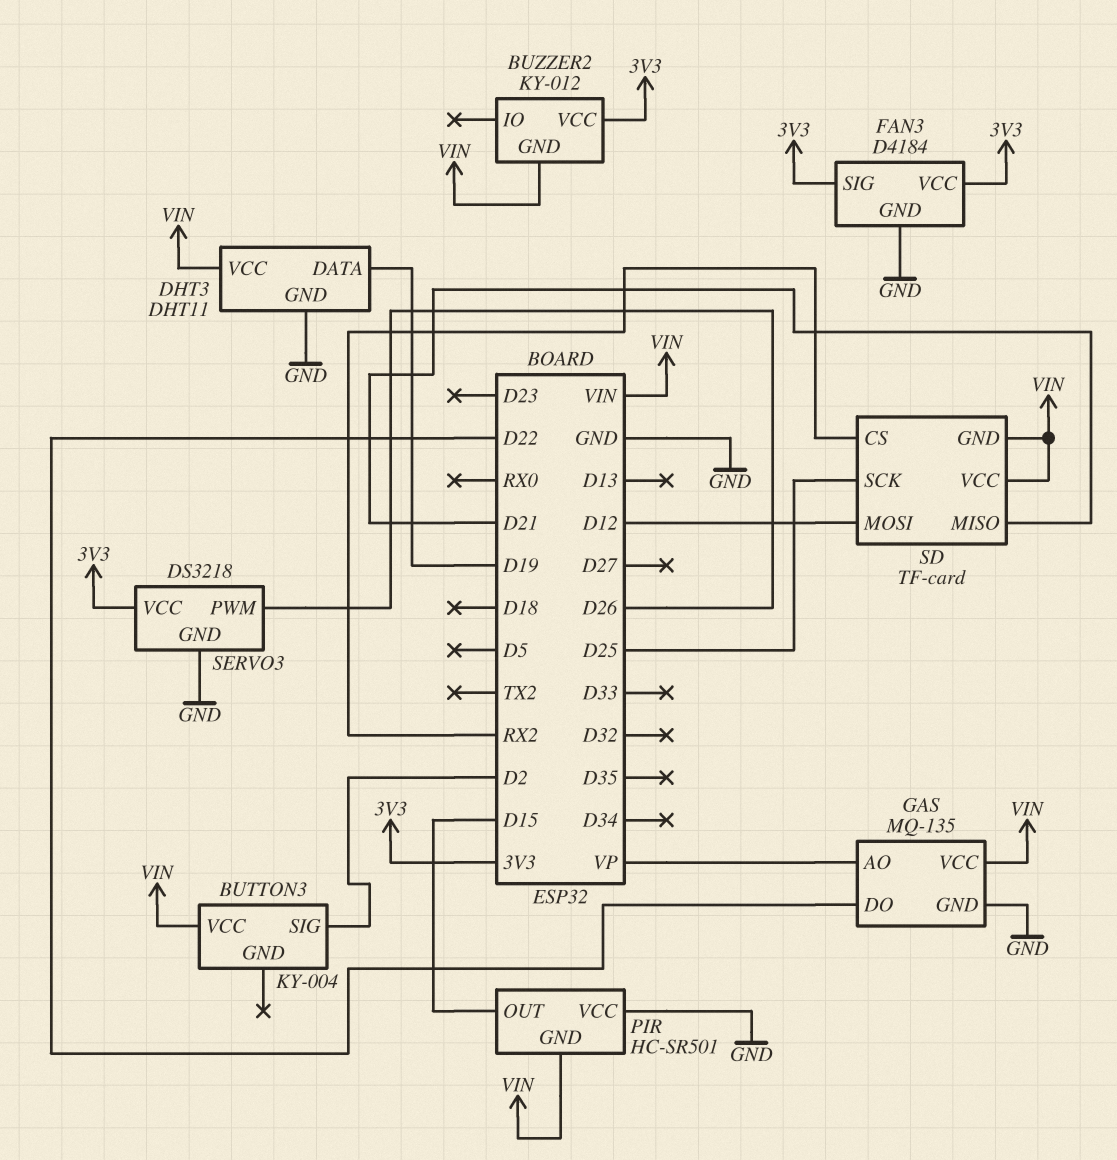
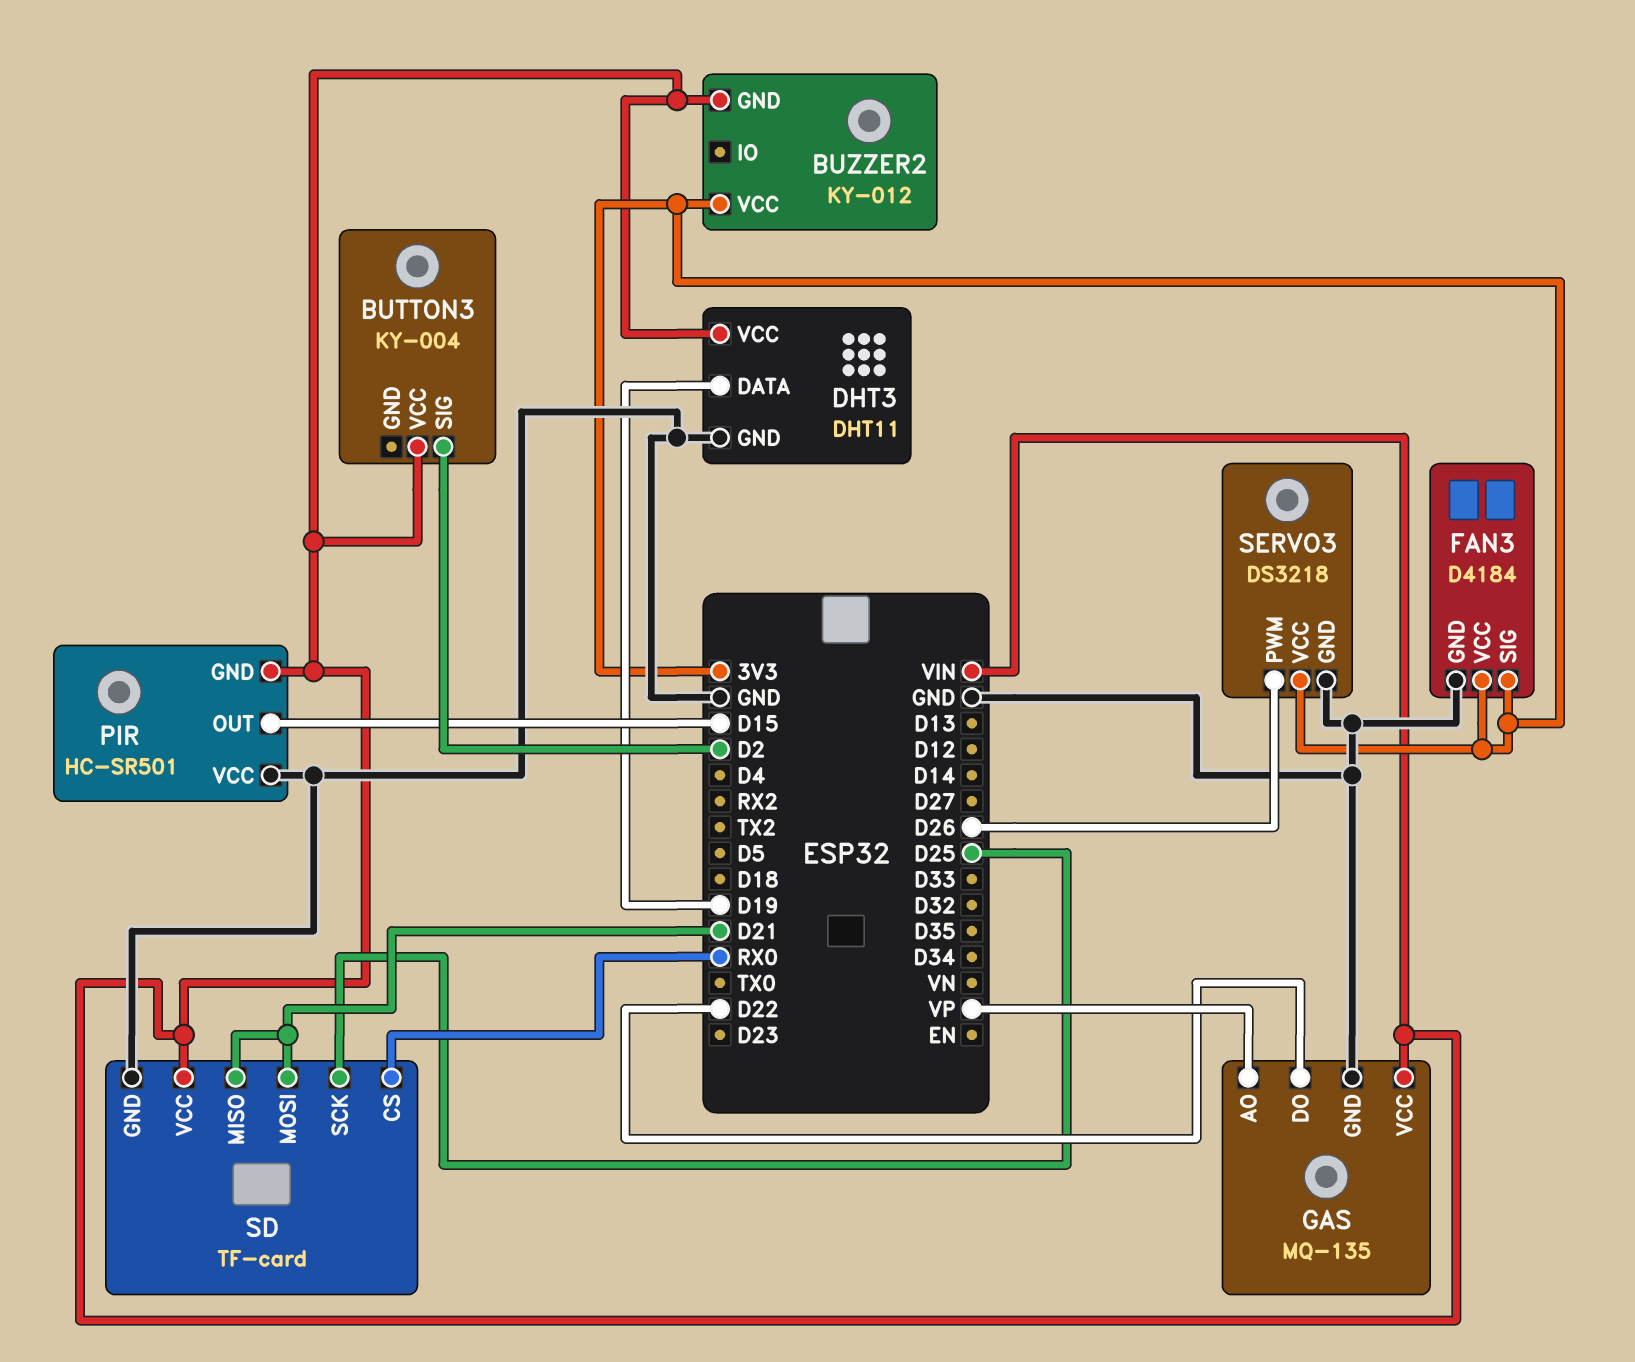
SD pin CS: RX2 -> RX0
SD pin GND: VIN -> GND
SD pin MOSI: D12 -> D21

